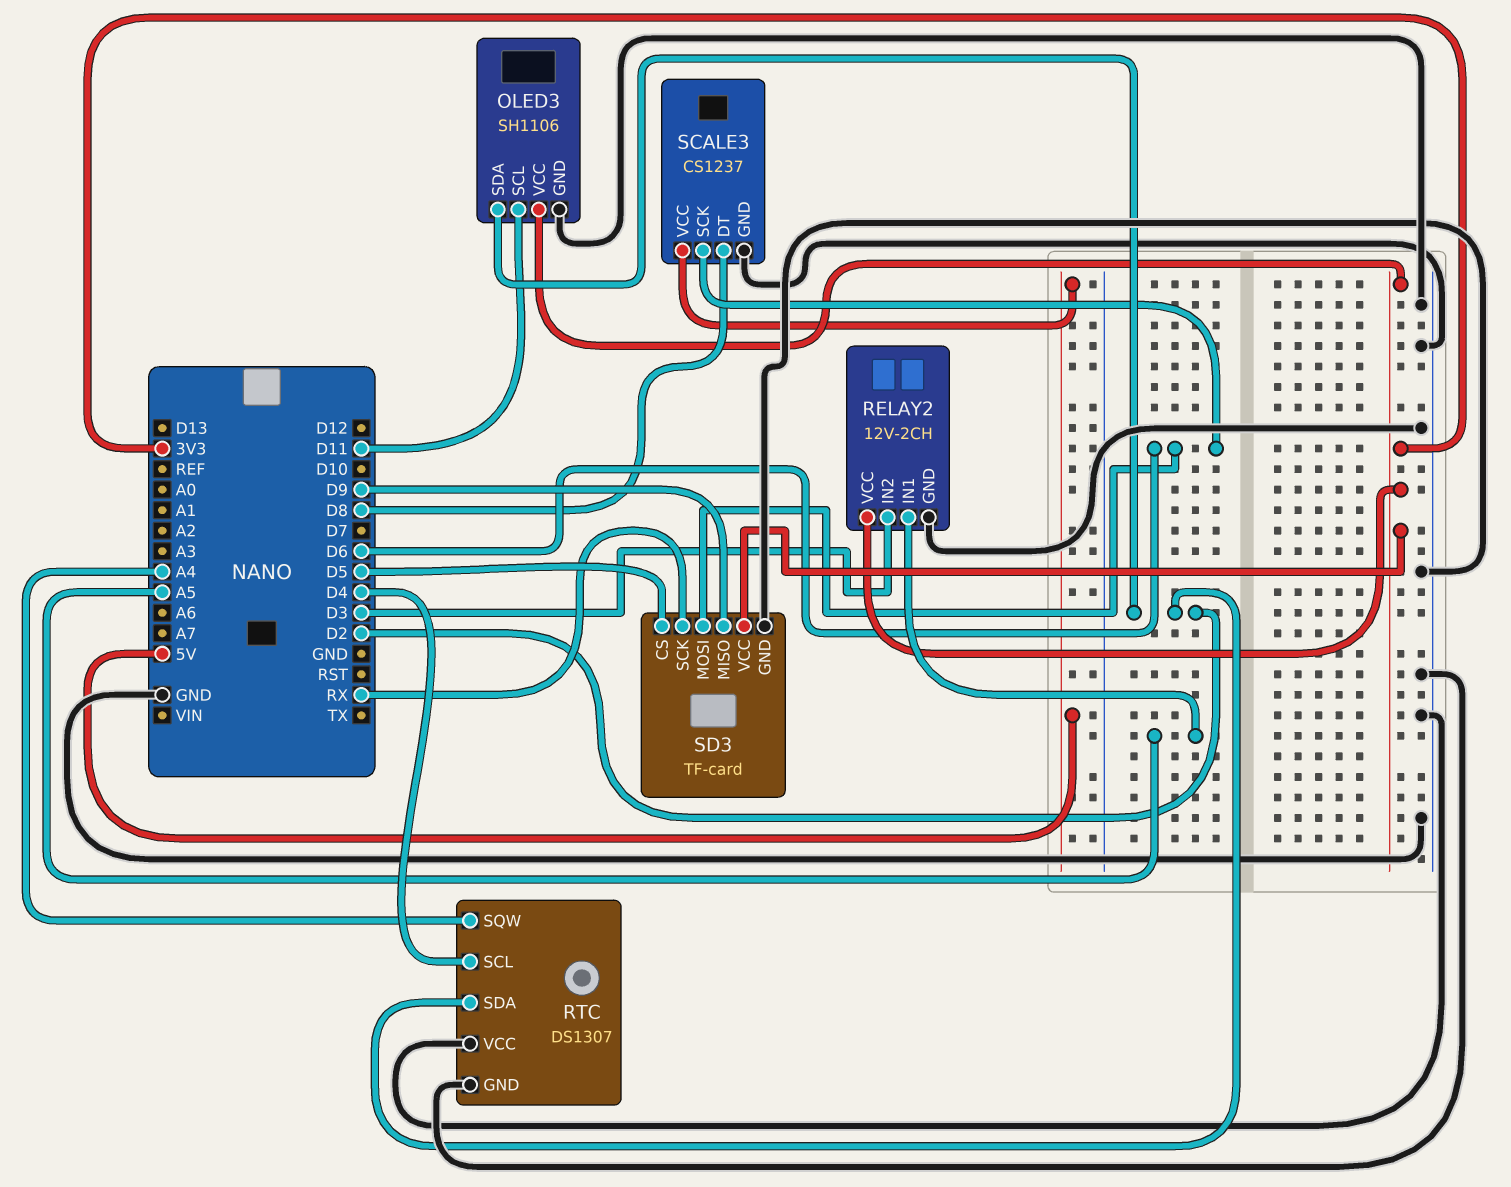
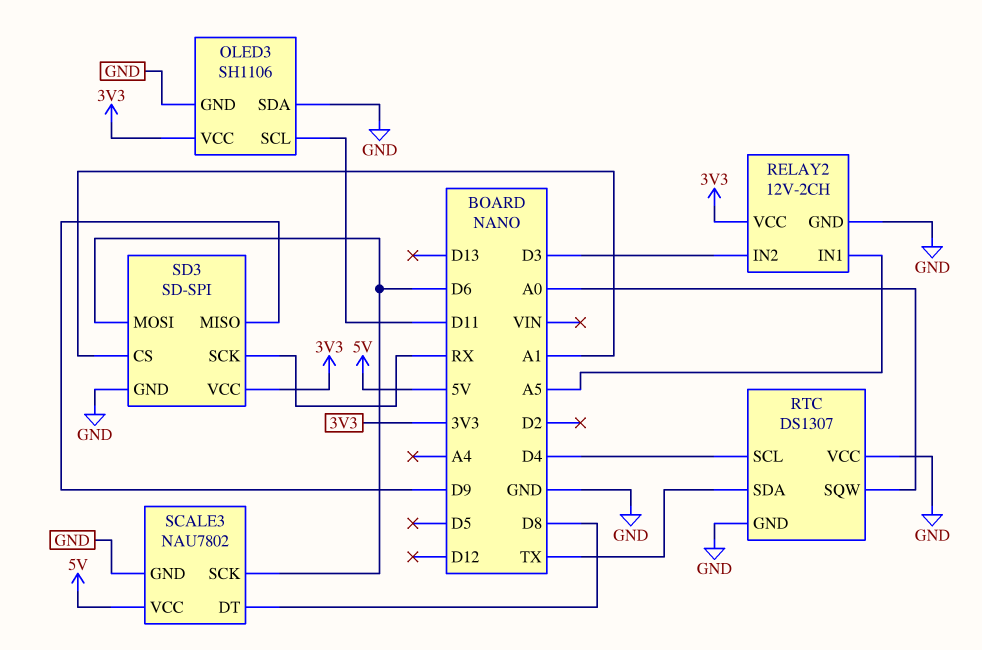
OLED3 pin SDA: D2 -> GND
RTC pin SDA: D2 -> TX
RTC pin SQW: A4 -> A0
SCALE3: CS1237 -> NAU7802
SD3: TF-card -> SD-SPI
SD3 pin CS: D5 -> A1

